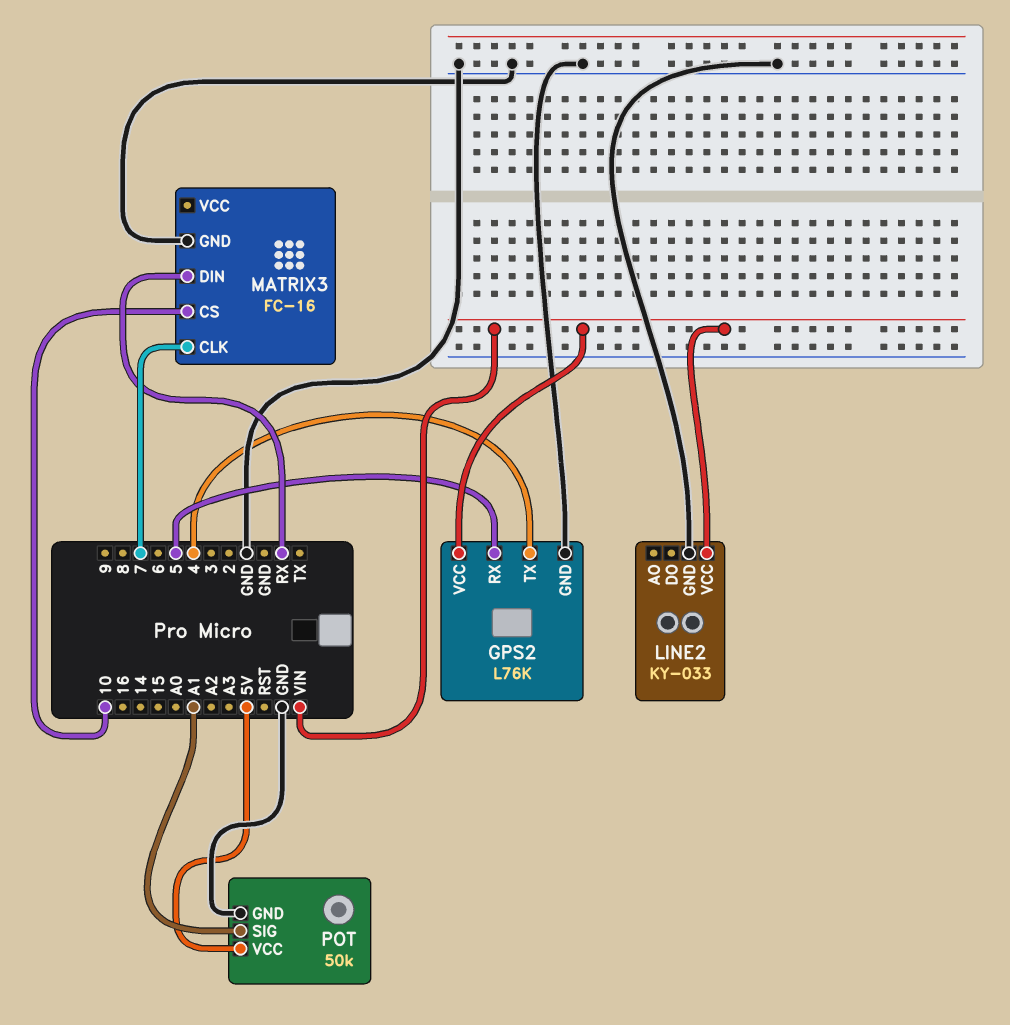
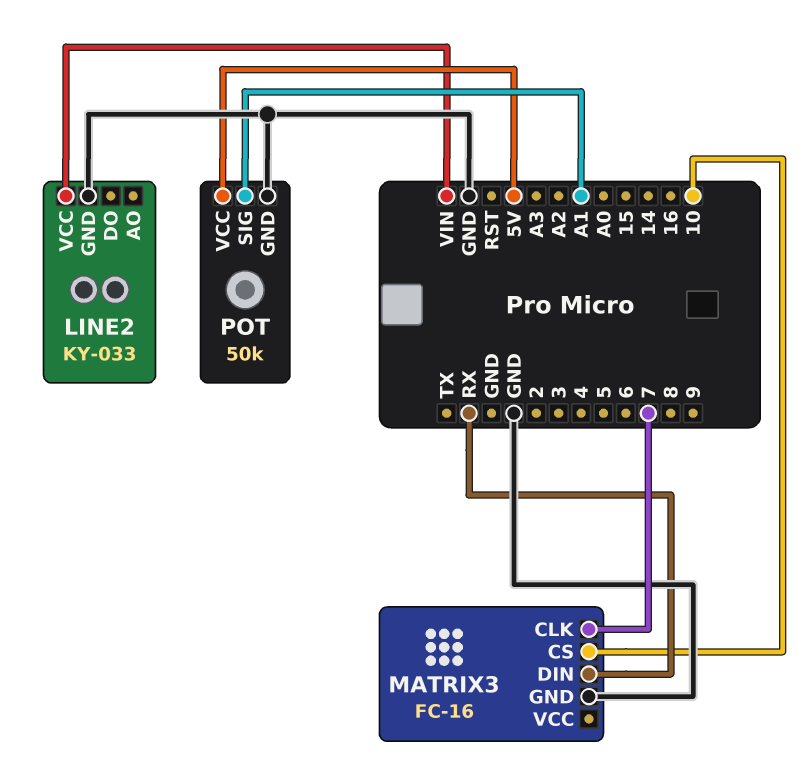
GPS2: L76K -> none
GPS2 pin GND: GND -> none
GPS2 pin RX: 5 -> none
GPS2 pin TX: 4 -> none
GPS2 pin VCC: VIN -> none

